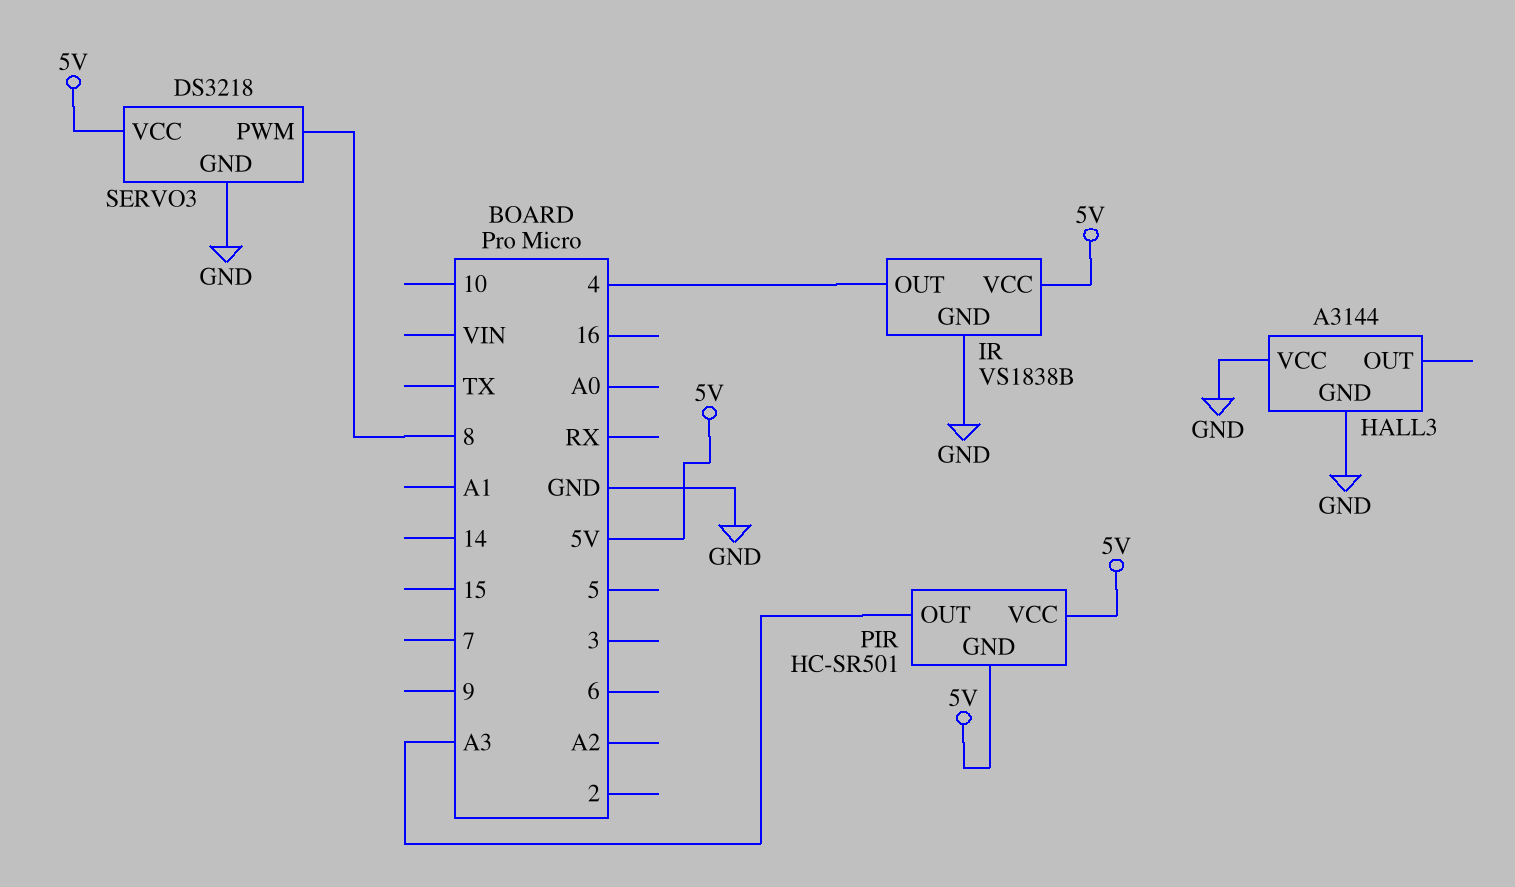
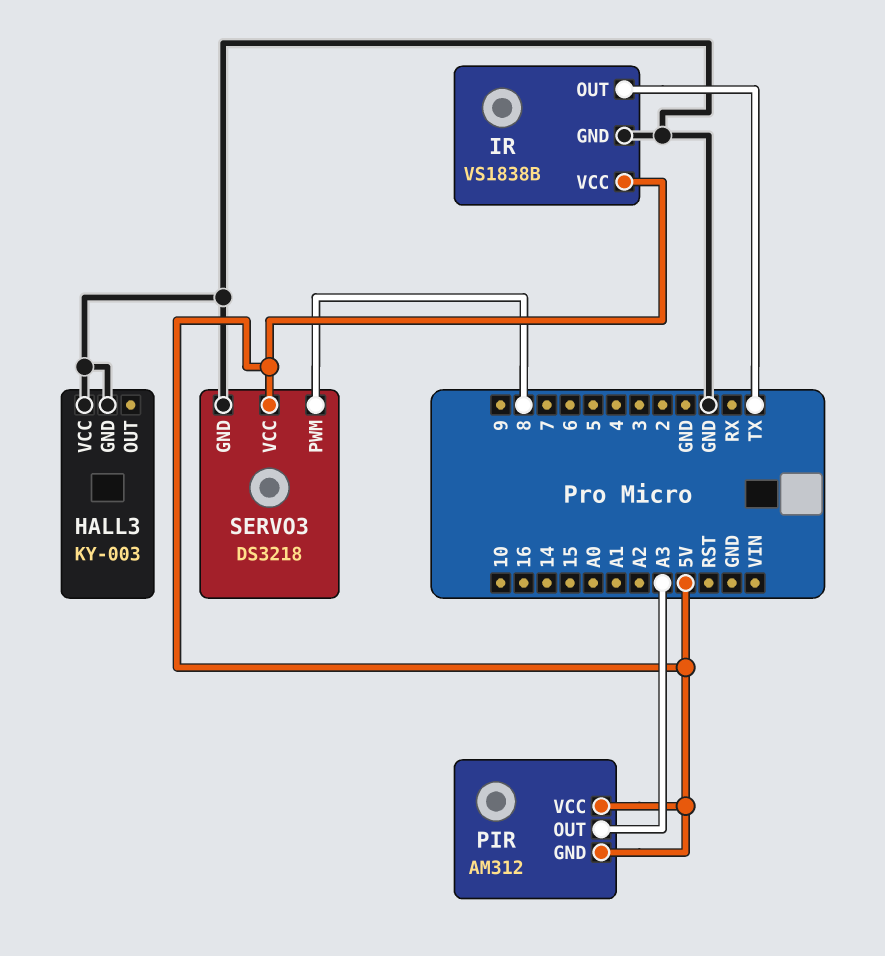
HALL3: A3144 -> KY-003
IR pin OUT: 4 -> TX
PIR: HC-SR501 -> AM312

